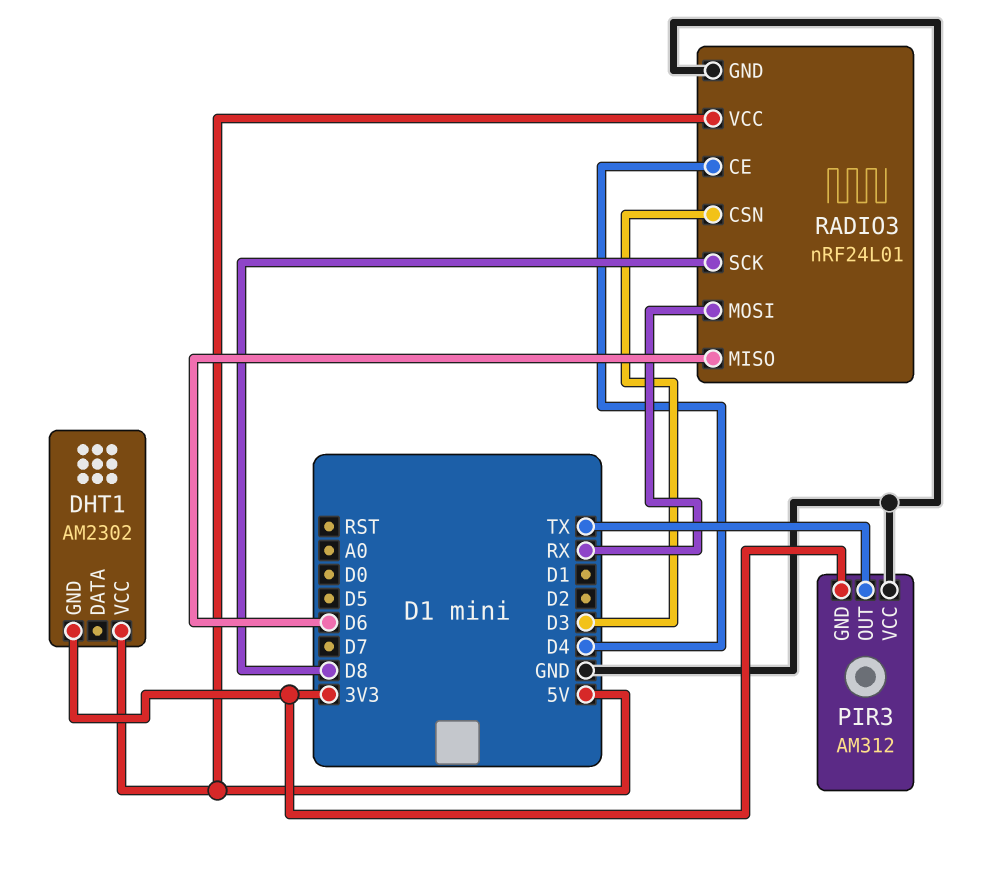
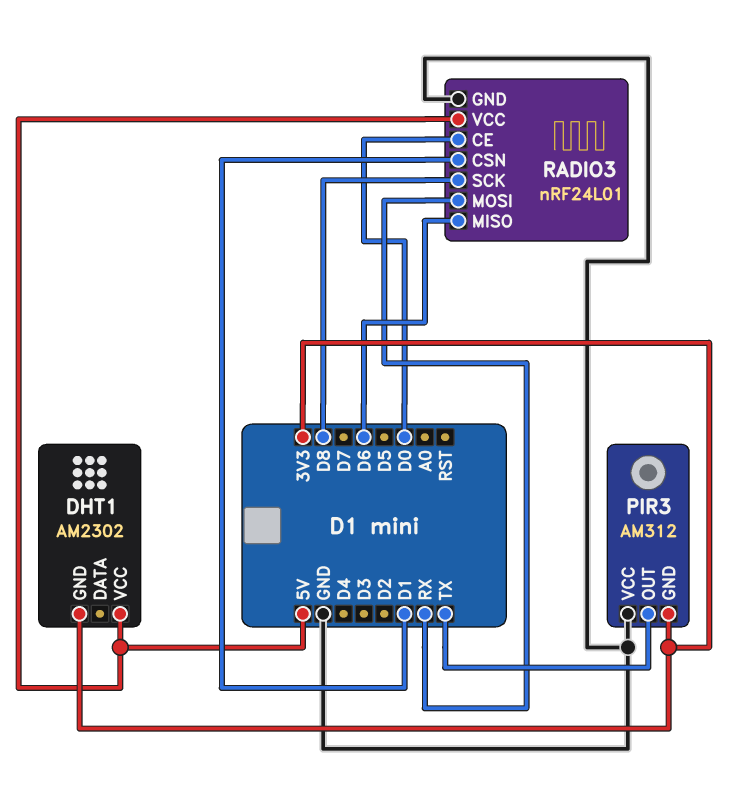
RADIO3 pin CE: D4 -> D0
RADIO3 pin CSN: D3 -> D1

